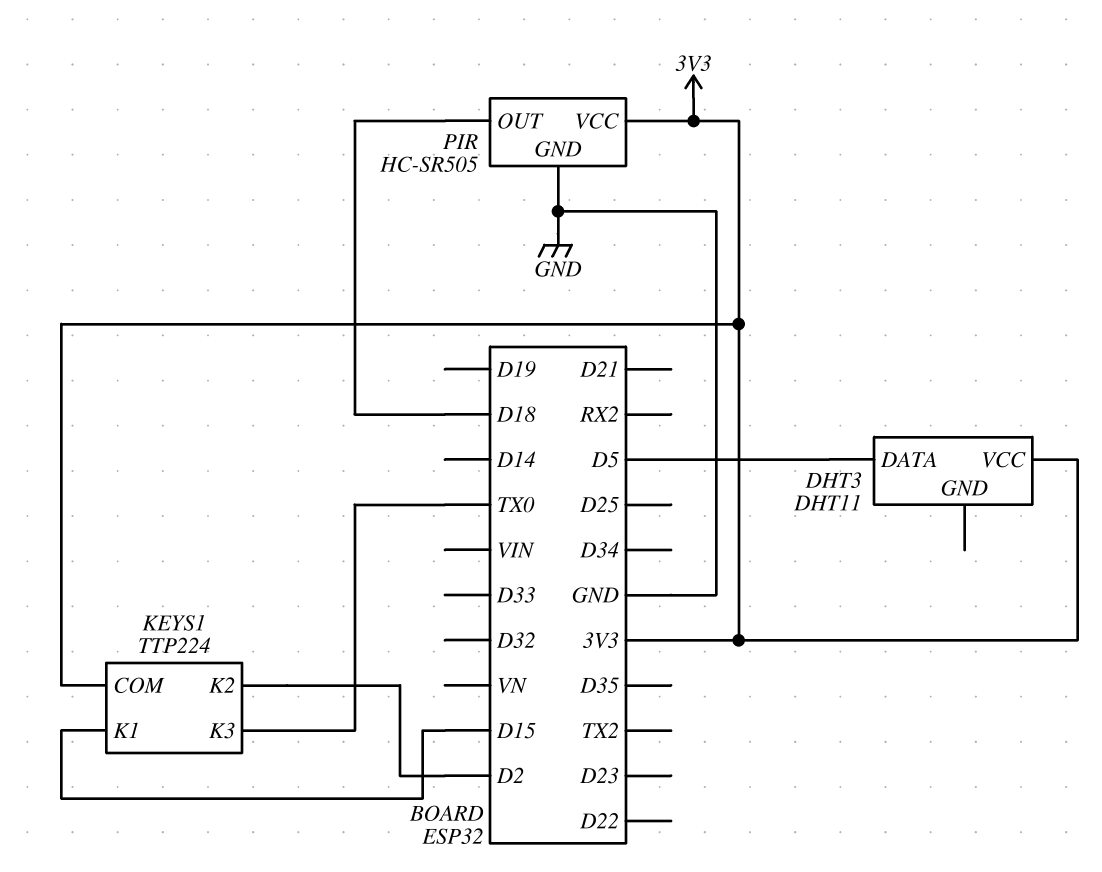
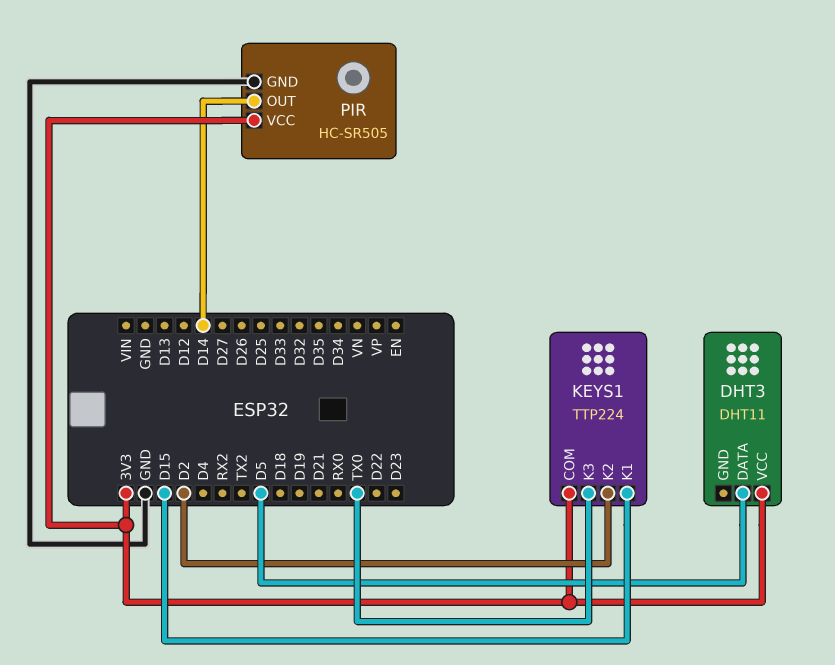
PIR pin OUT: D18 -> D14

